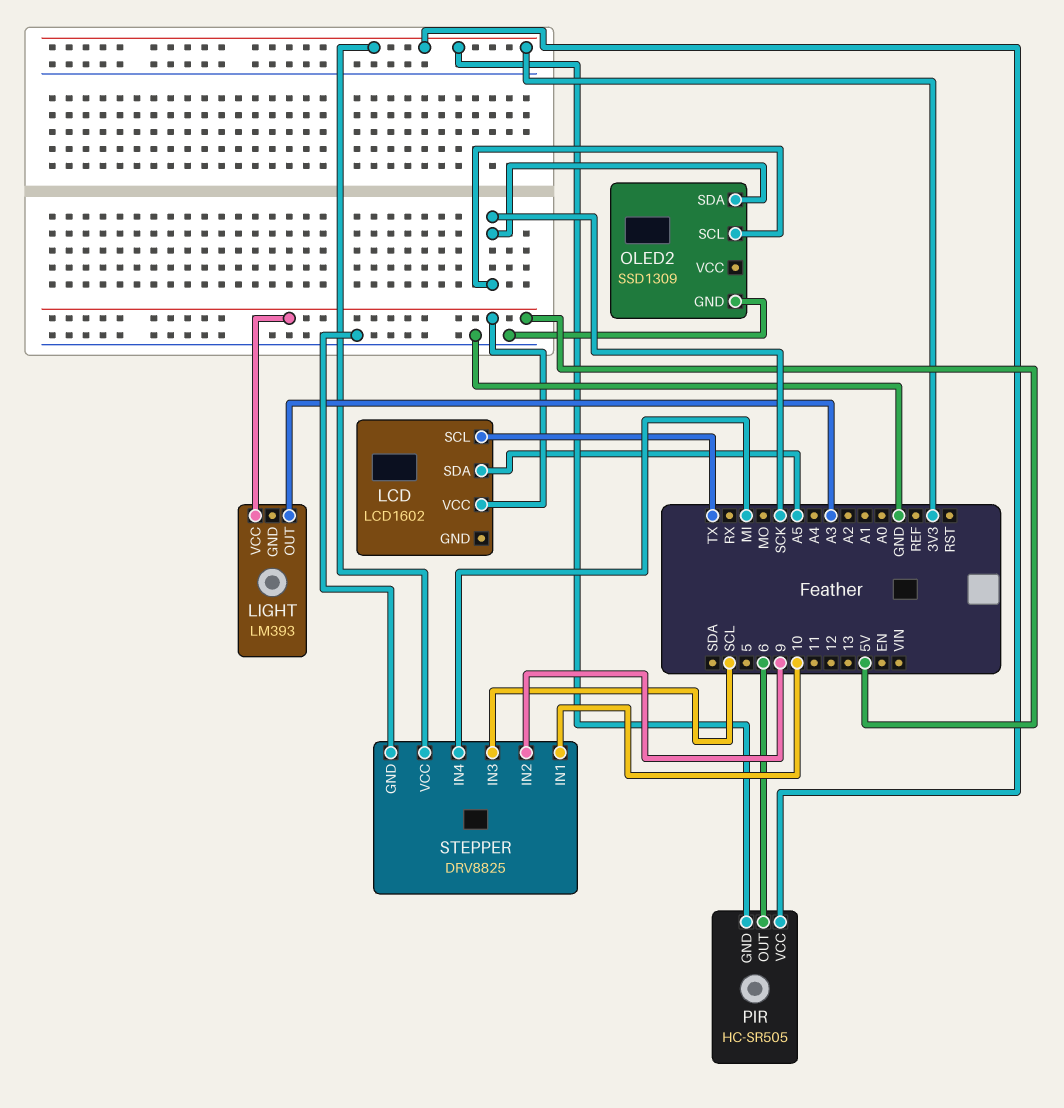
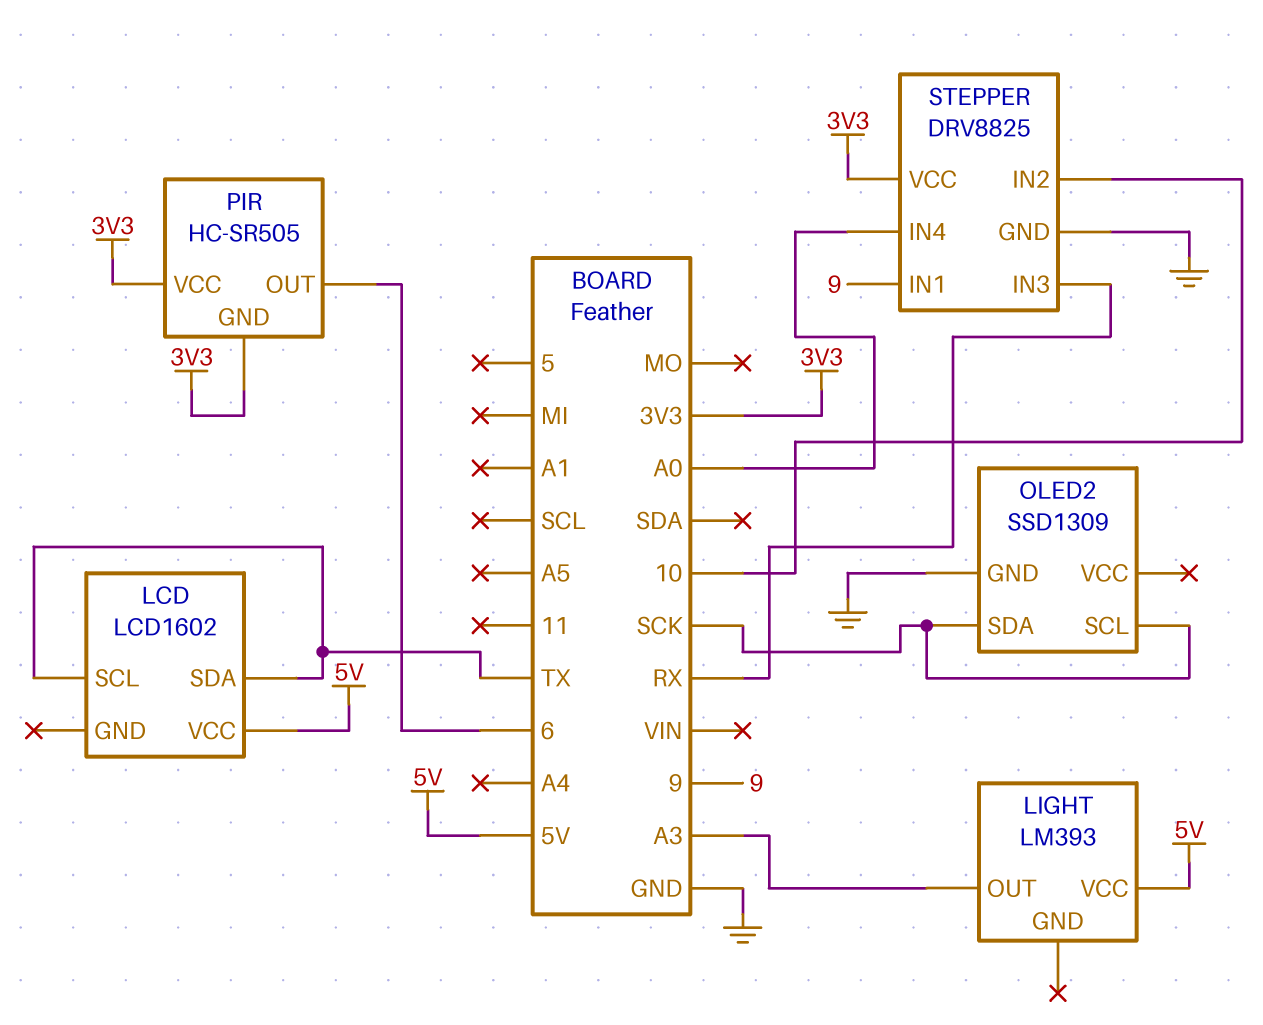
LCD pin SDA: A5 -> TX
STEPPER pin IN1: 10 -> 9
STEPPER pin IN2: 9 -> 10
STEPPER pin IN3: SCL -> RX
STEPPER pin IN4: MI -> A0

